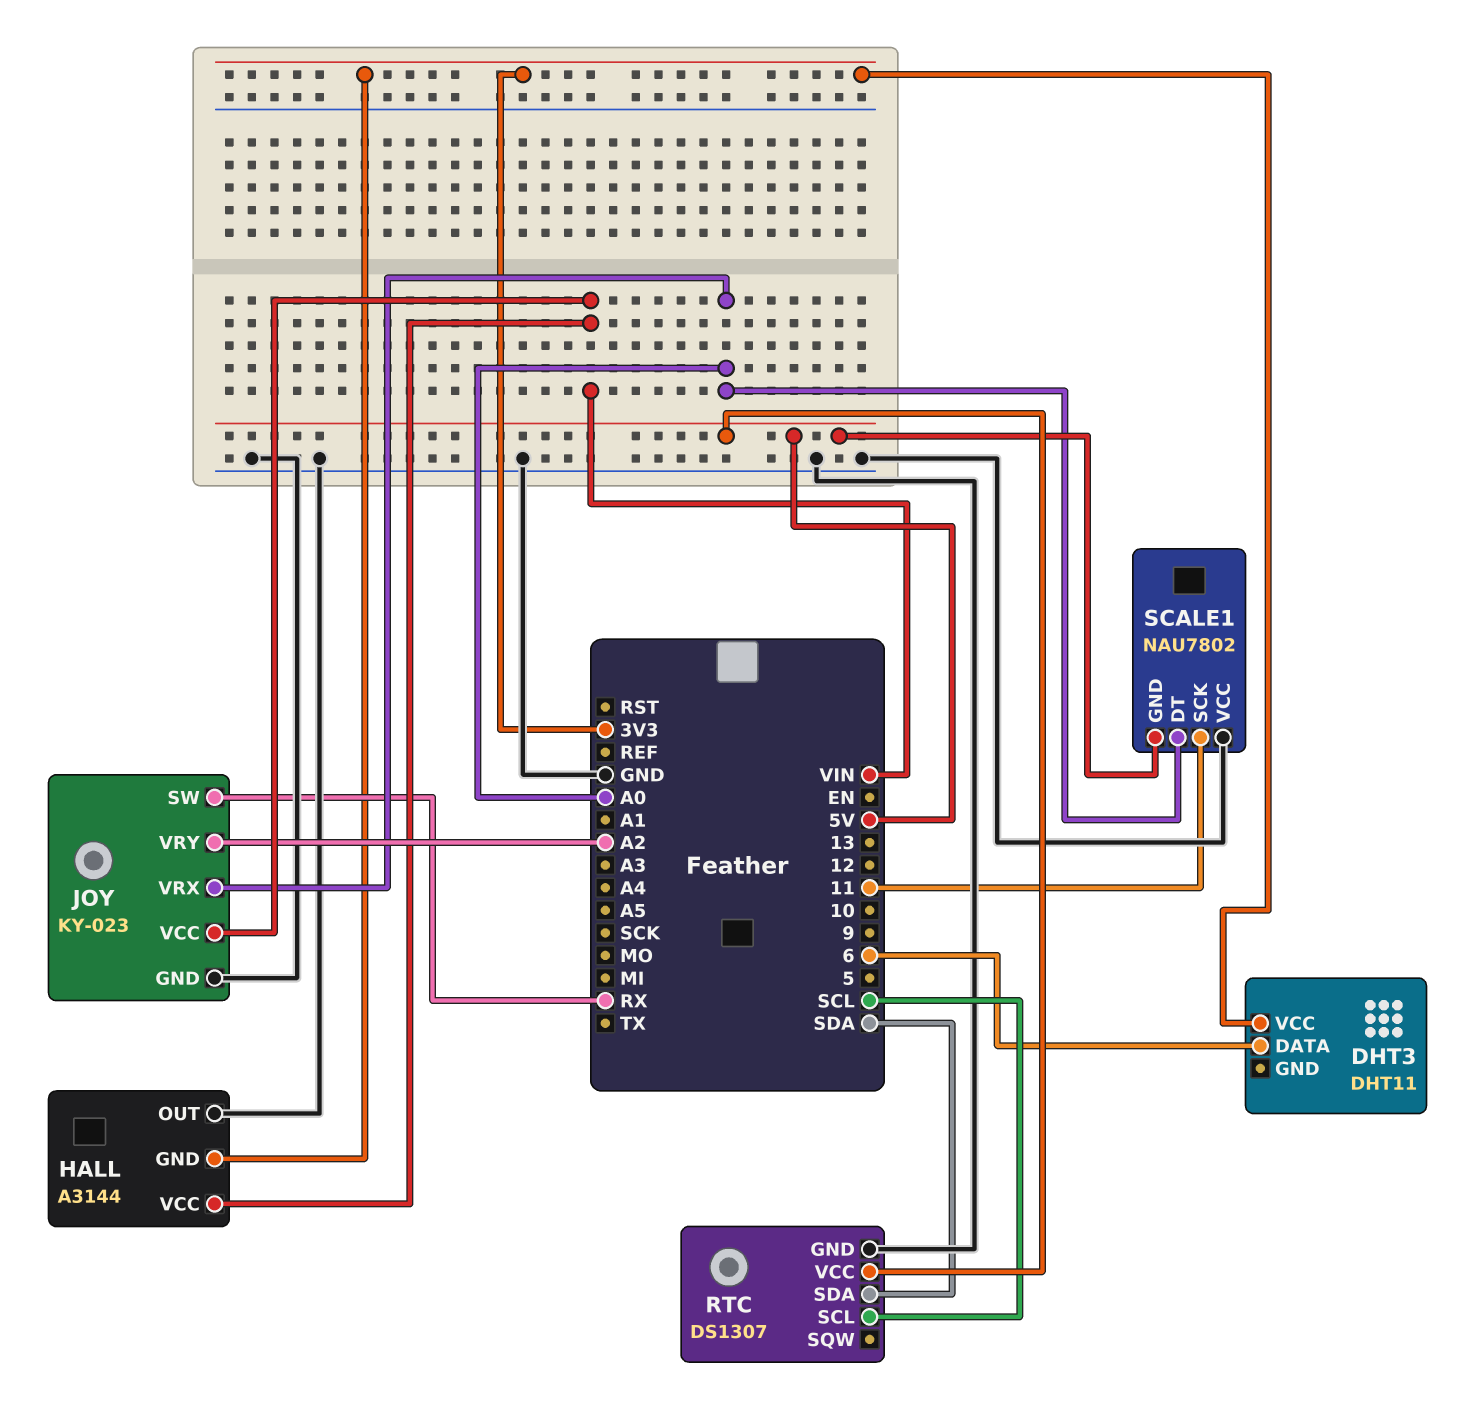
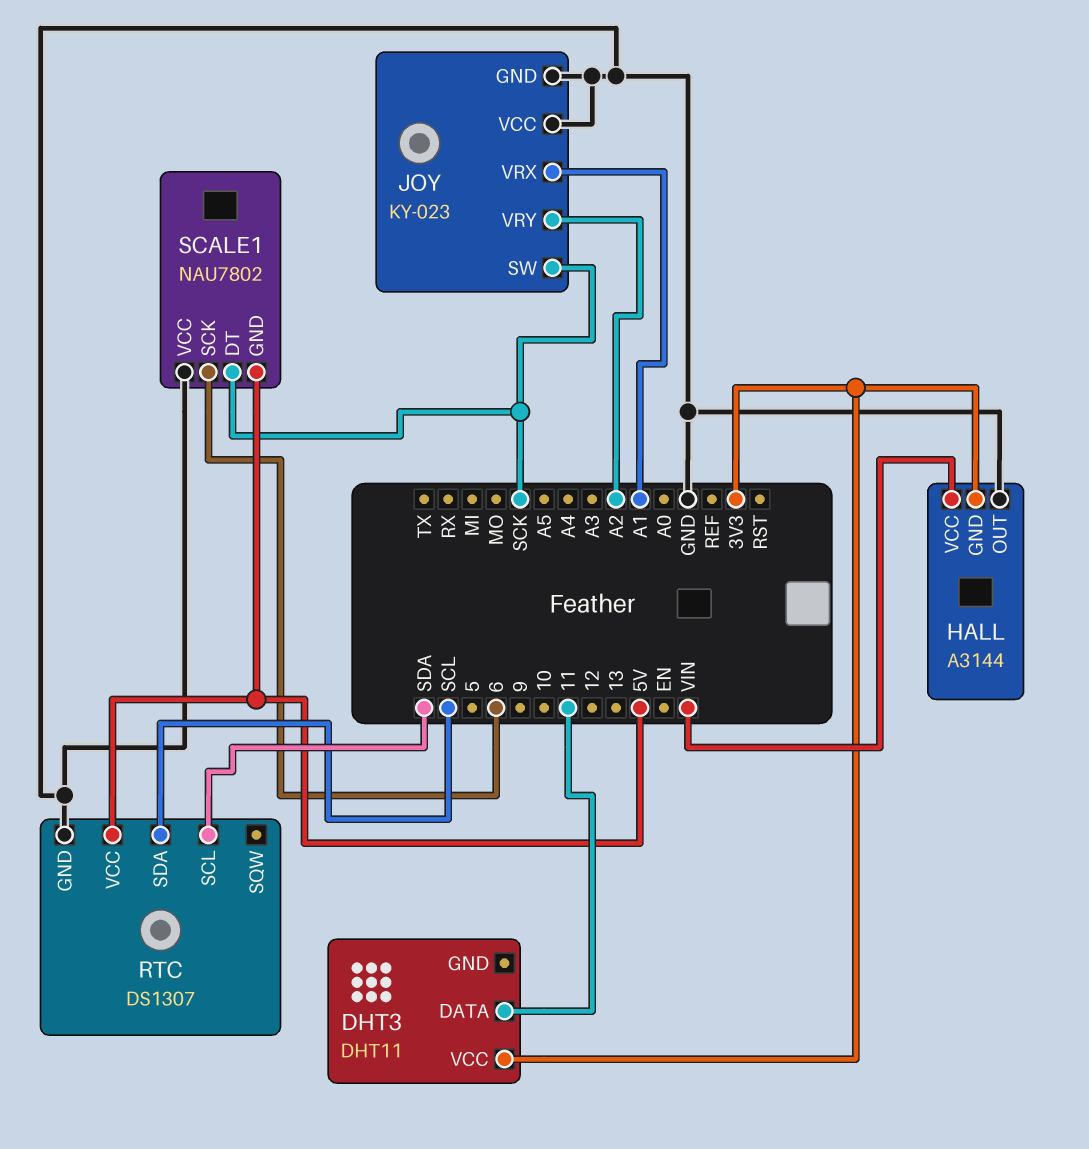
DHT3 pin DATA: 6 -> 11
JOY pin SW: RX -> SCK
JOY pin VCC: VIN -> GND
JOY pin VRX: A0 -> A1
RTC pin SCL: SCL -> SDA
RTC pin SDA: SDA -> SCL
SCALE1 pin DT: A0 -> SCK
SCALE1 pin SCK: 11 -> 6

